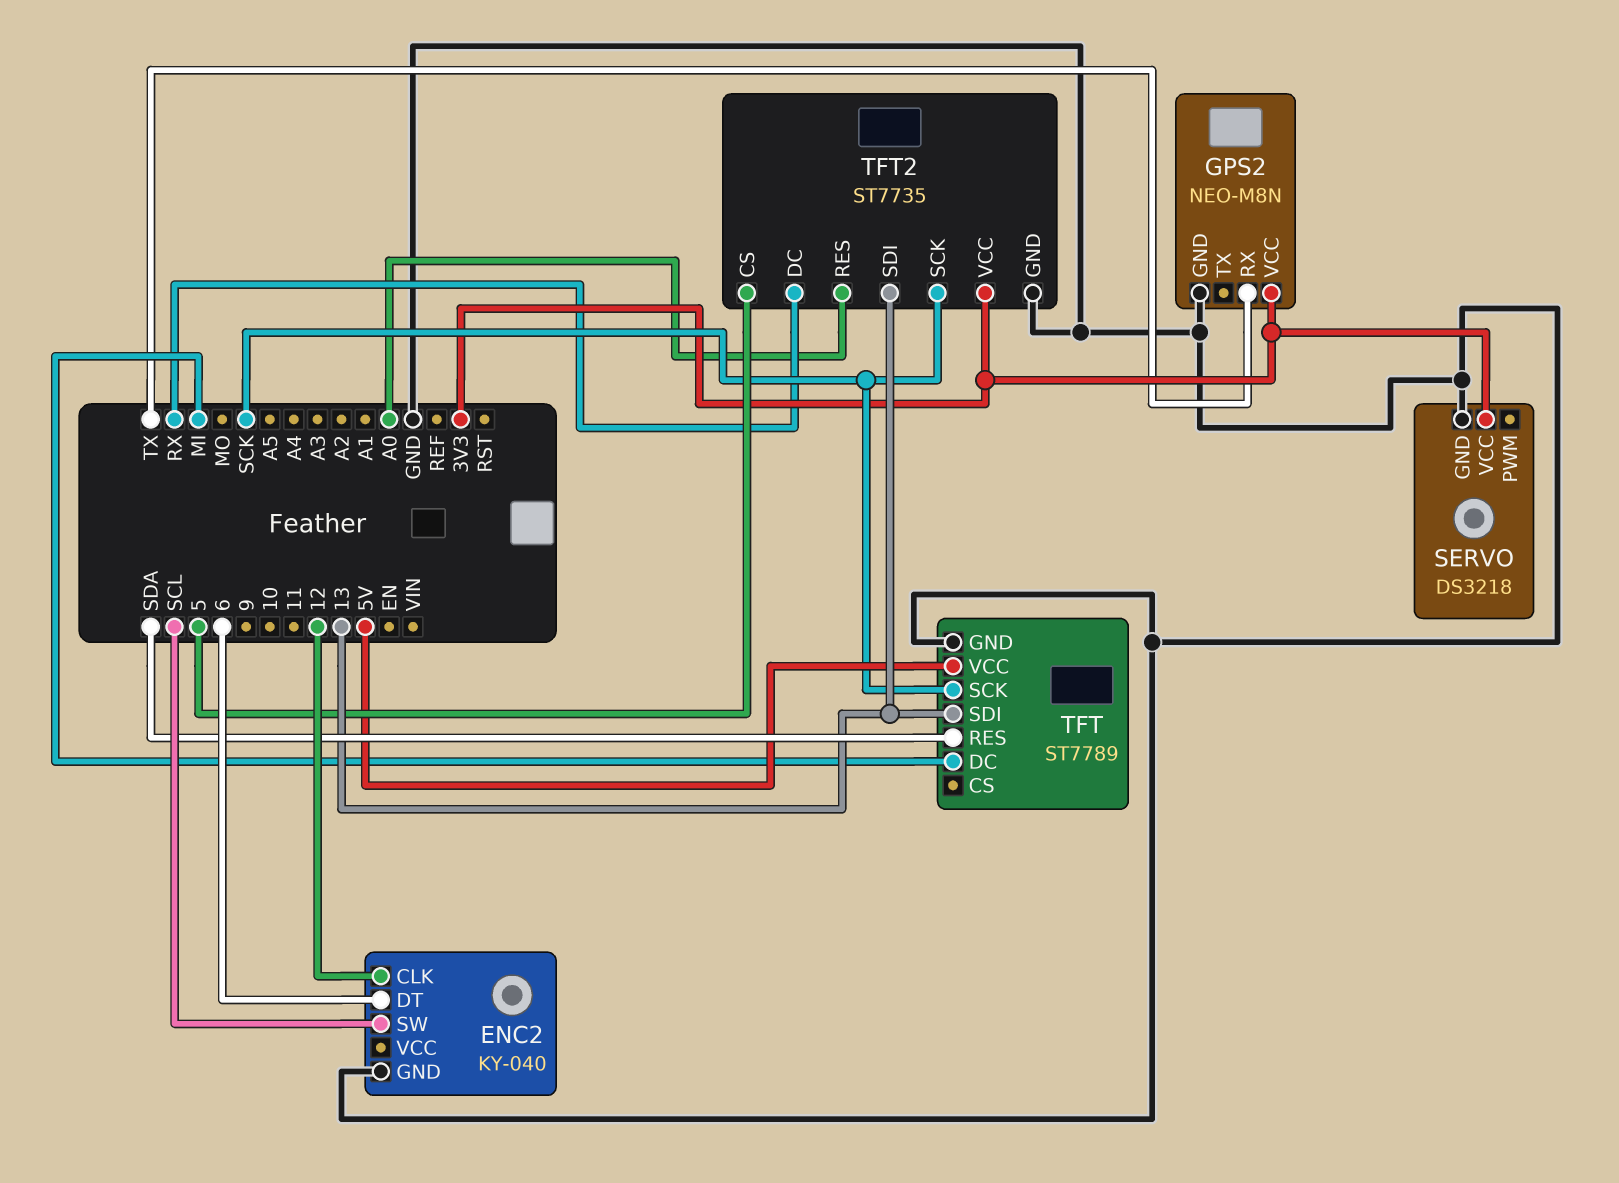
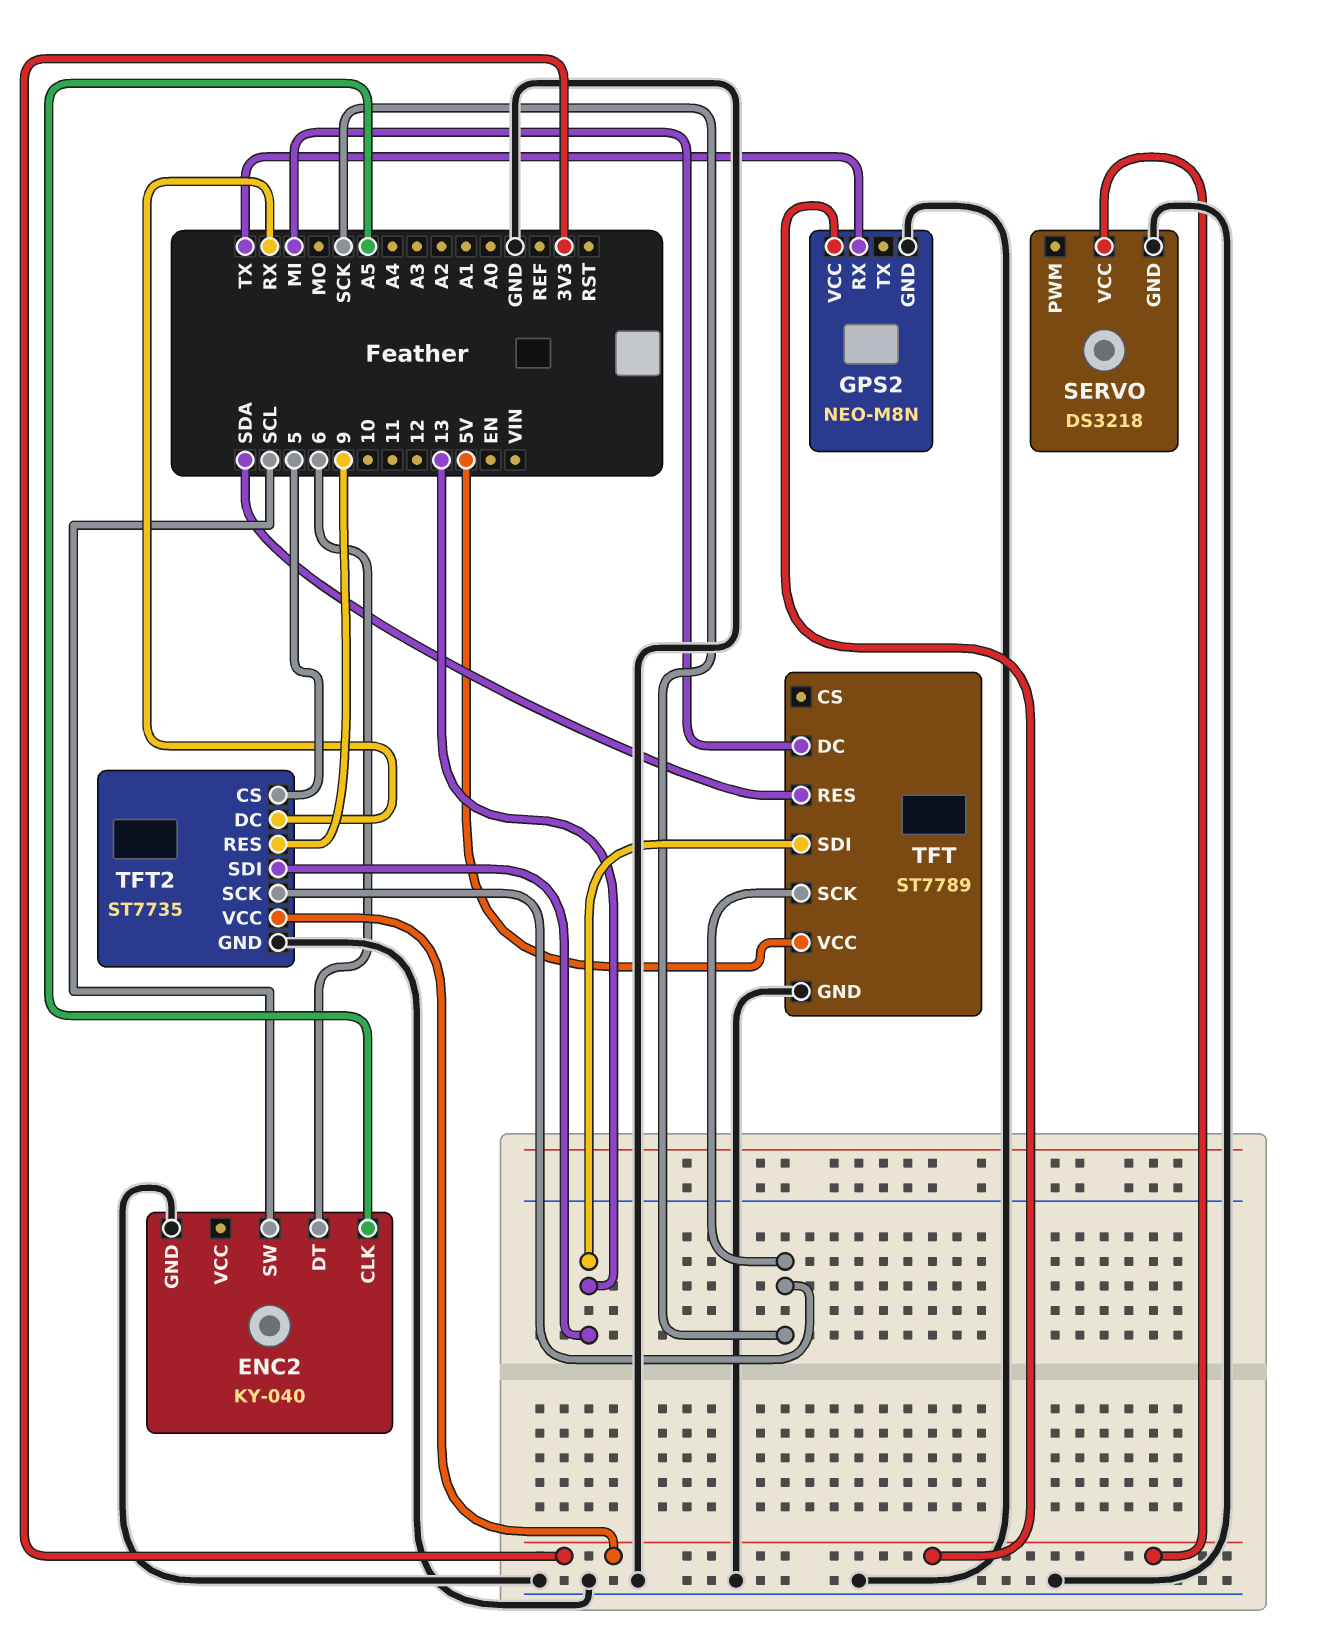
ENC2 pin CLK: 12 -> A5
TFT2 pin RES: A0 -> 9

